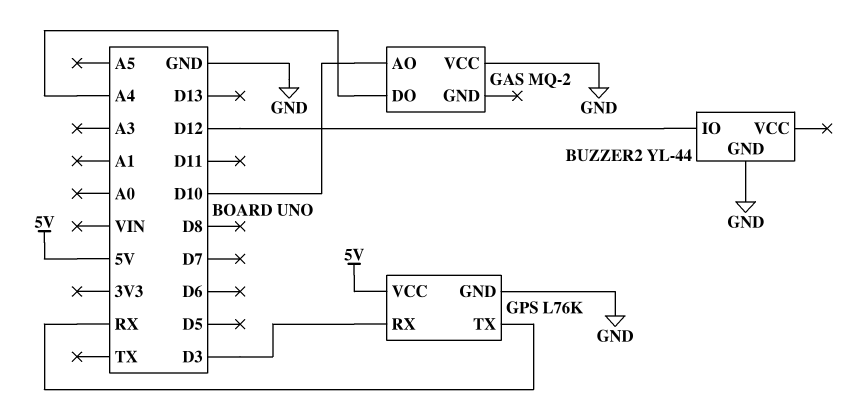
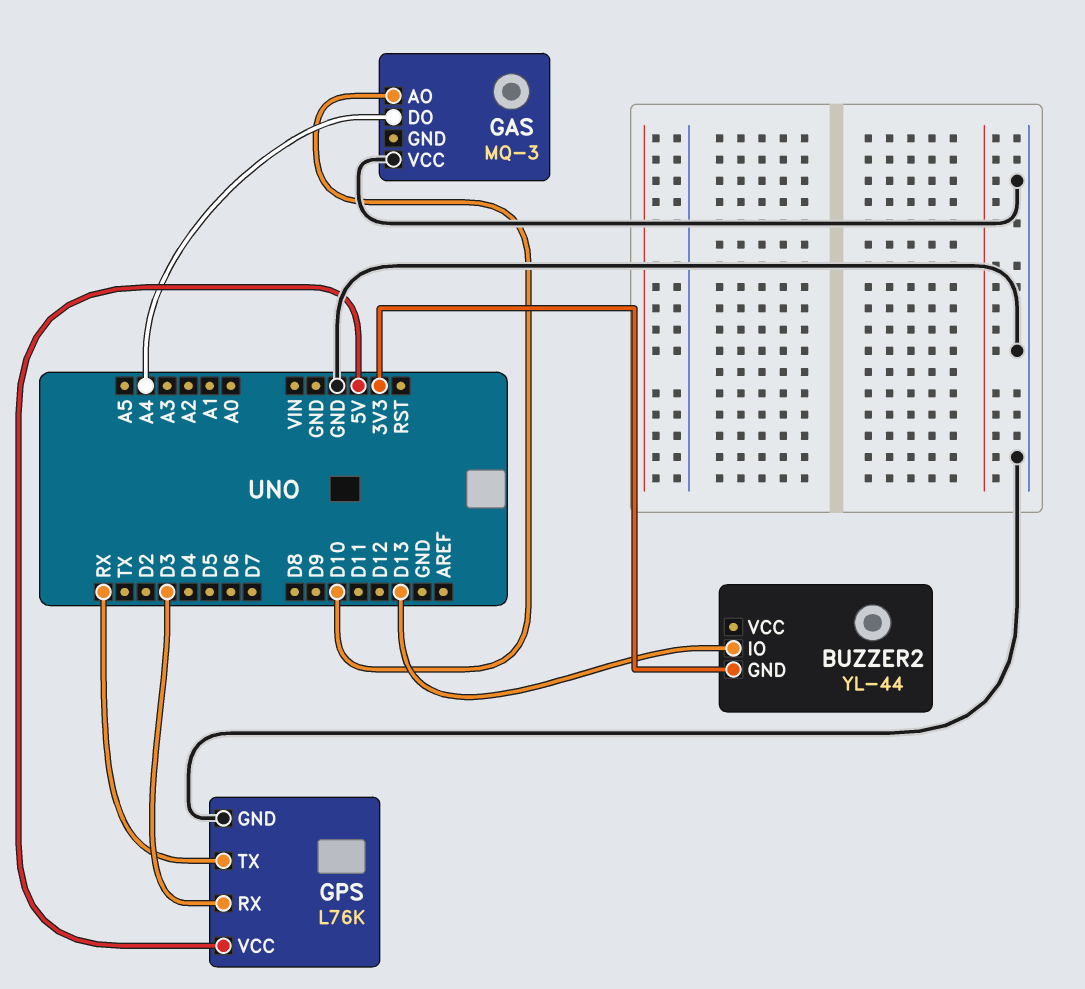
BUZZER2 pin GND: GND -> 3V3
BUZZER2 pin IO: D12 -> D13
GAS: MQ-2 -> MQ-3

